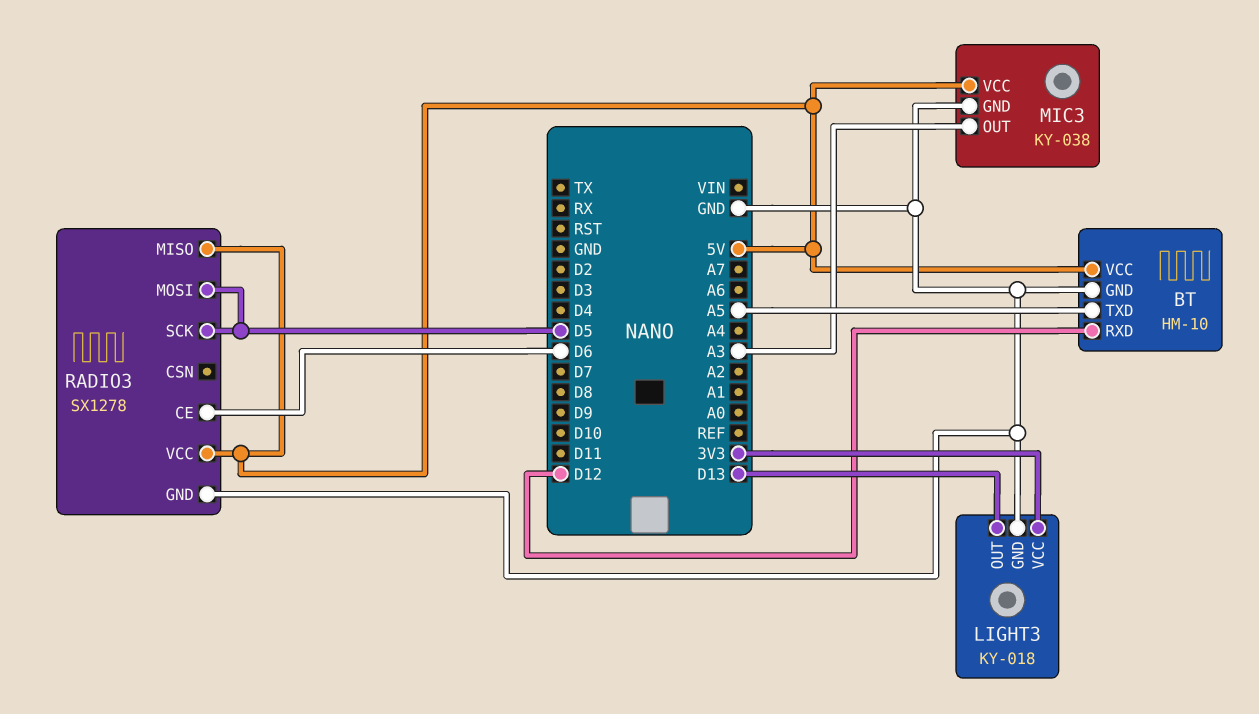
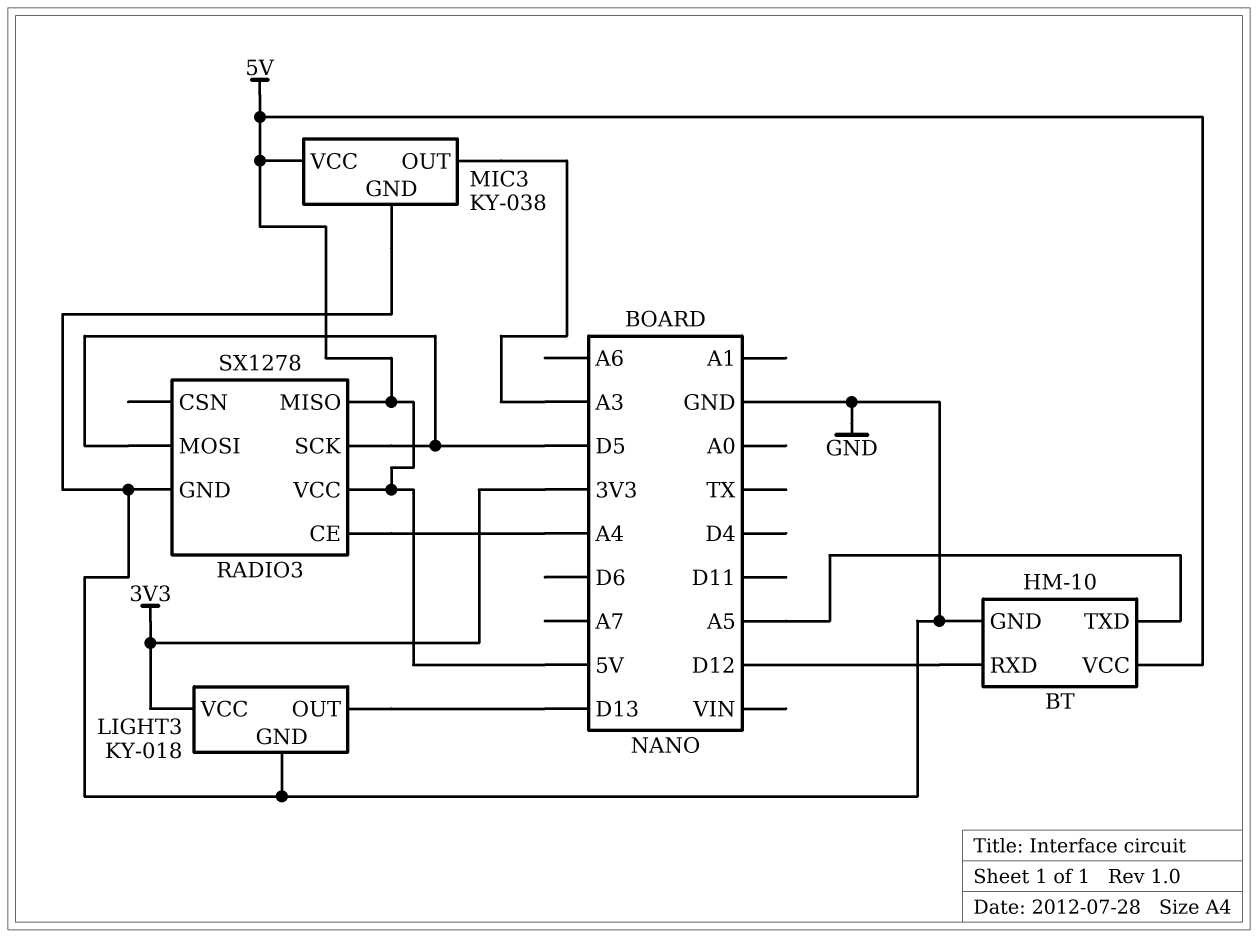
RADIO3 pin CE: D6 -> A4

